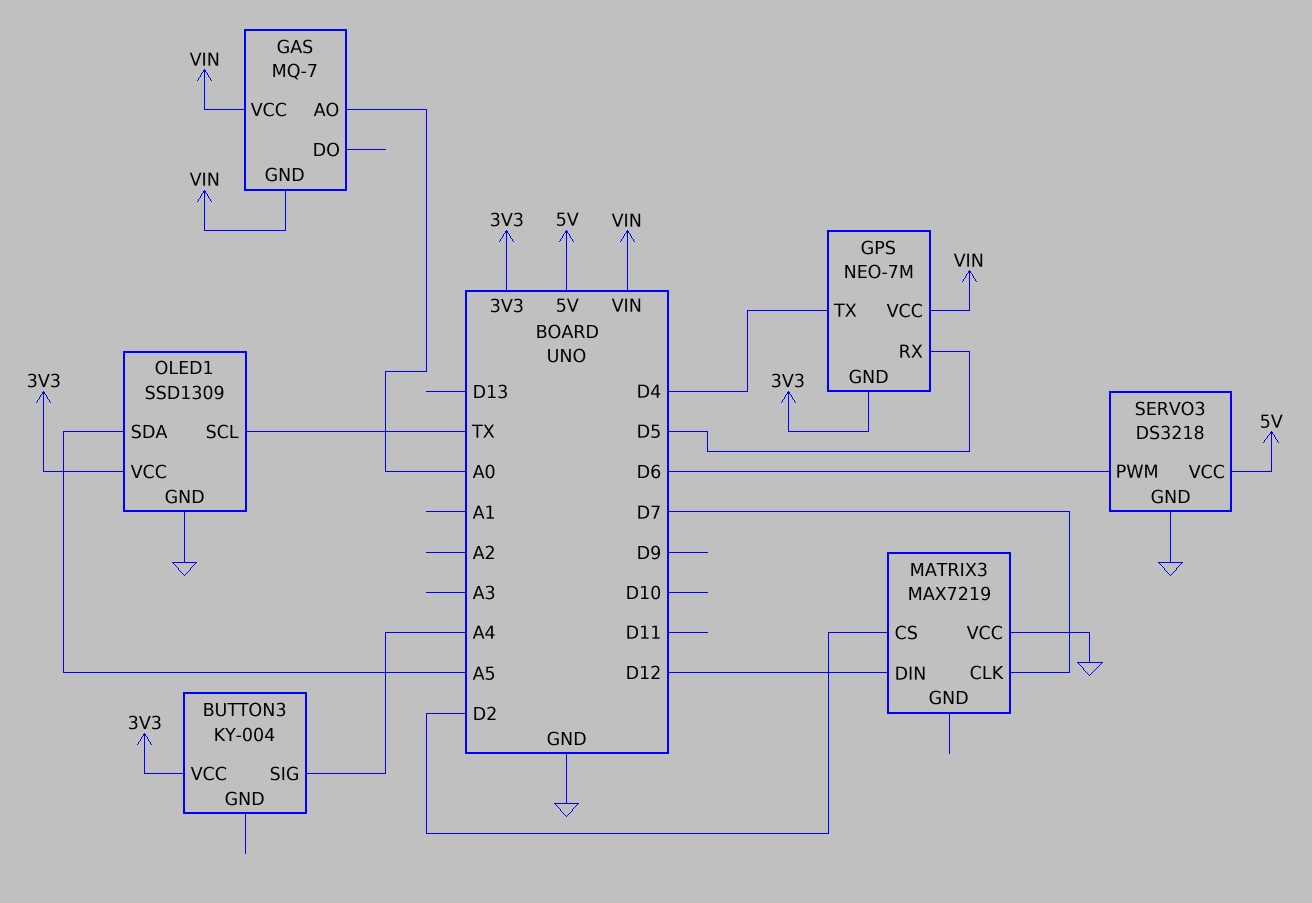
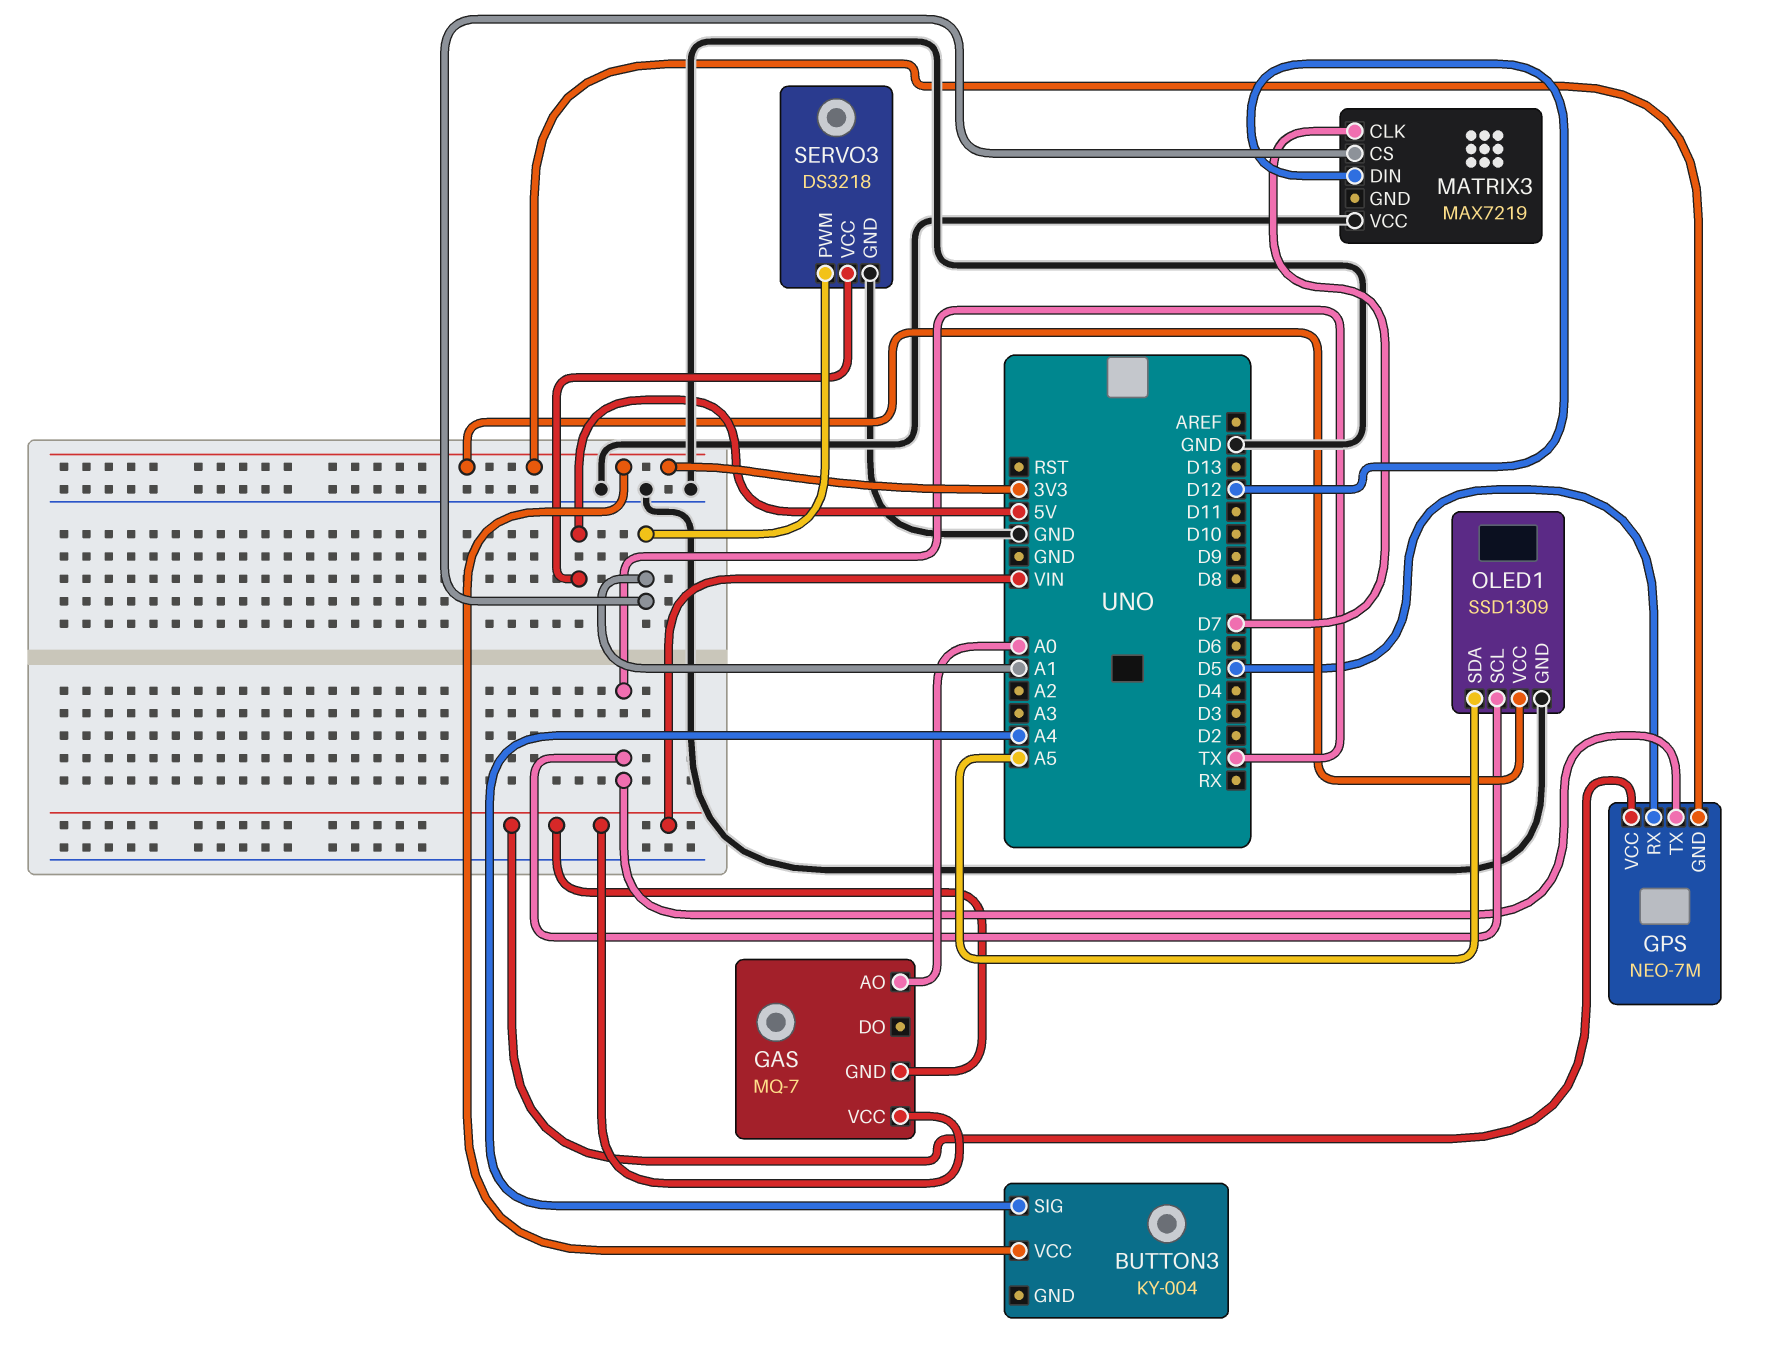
GPS pin TX: D4 -> TX
MATRIX3 pin CS: D2 -> A1
SERVO3 pin PWM: D6 -> A1

